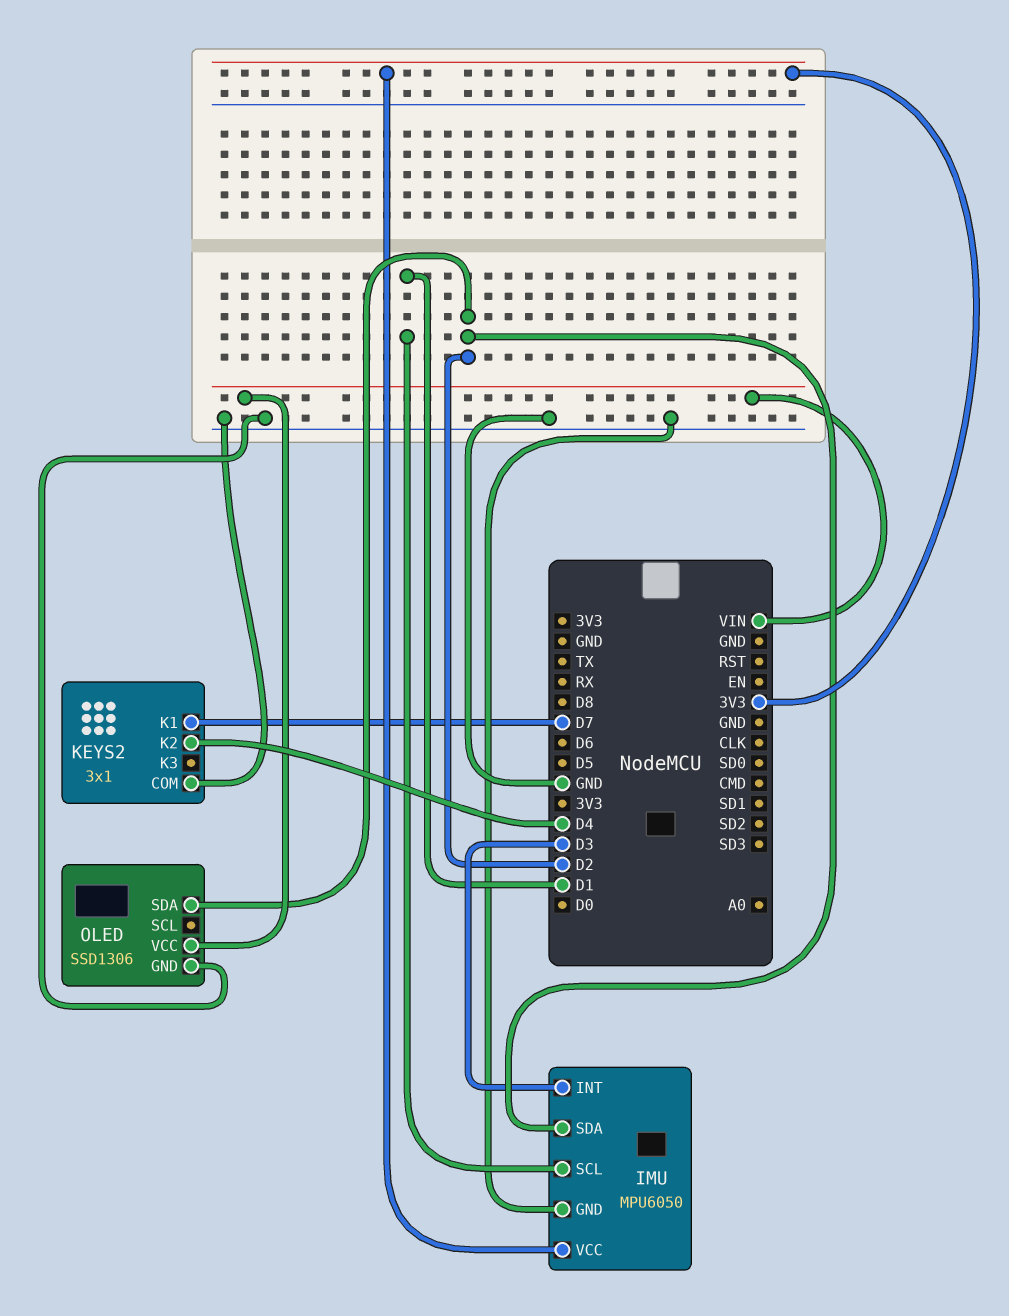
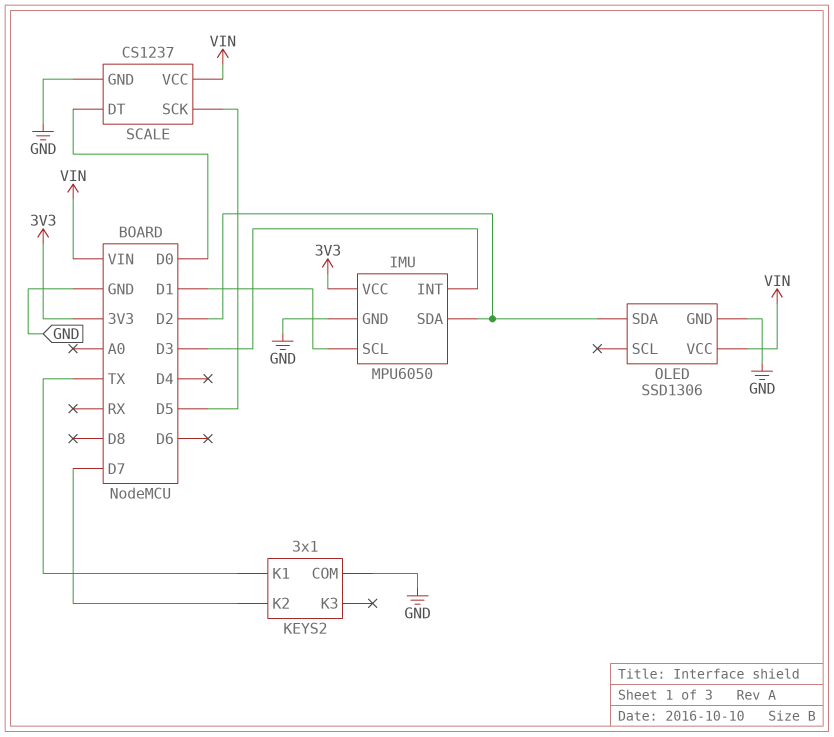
KEYS2 pin K1: D7 -> TX
KEYS2 pin K2: D4 -> D7
SCALE: none -> CS1237
SCALE pin DT: none -> D0
SCALE pin GND: none -> GND
SCALE pin SCK: none -> D5
SCALE pin VCC: none -> VIN

